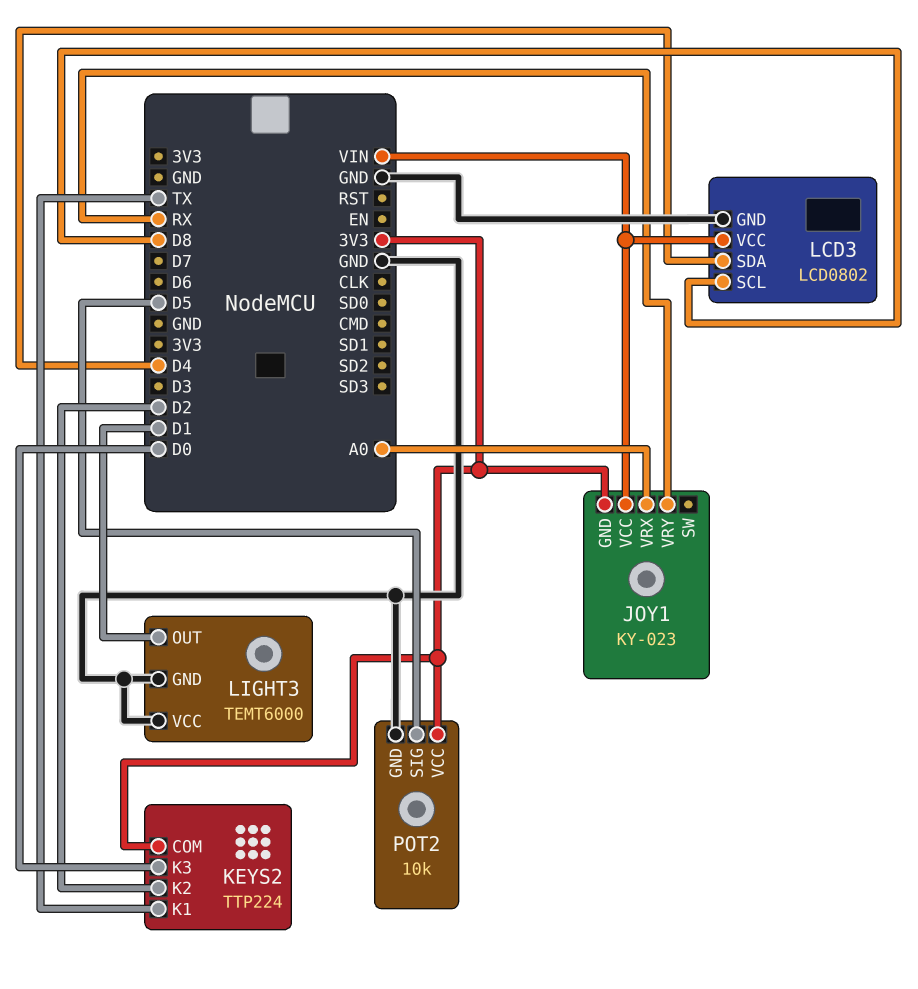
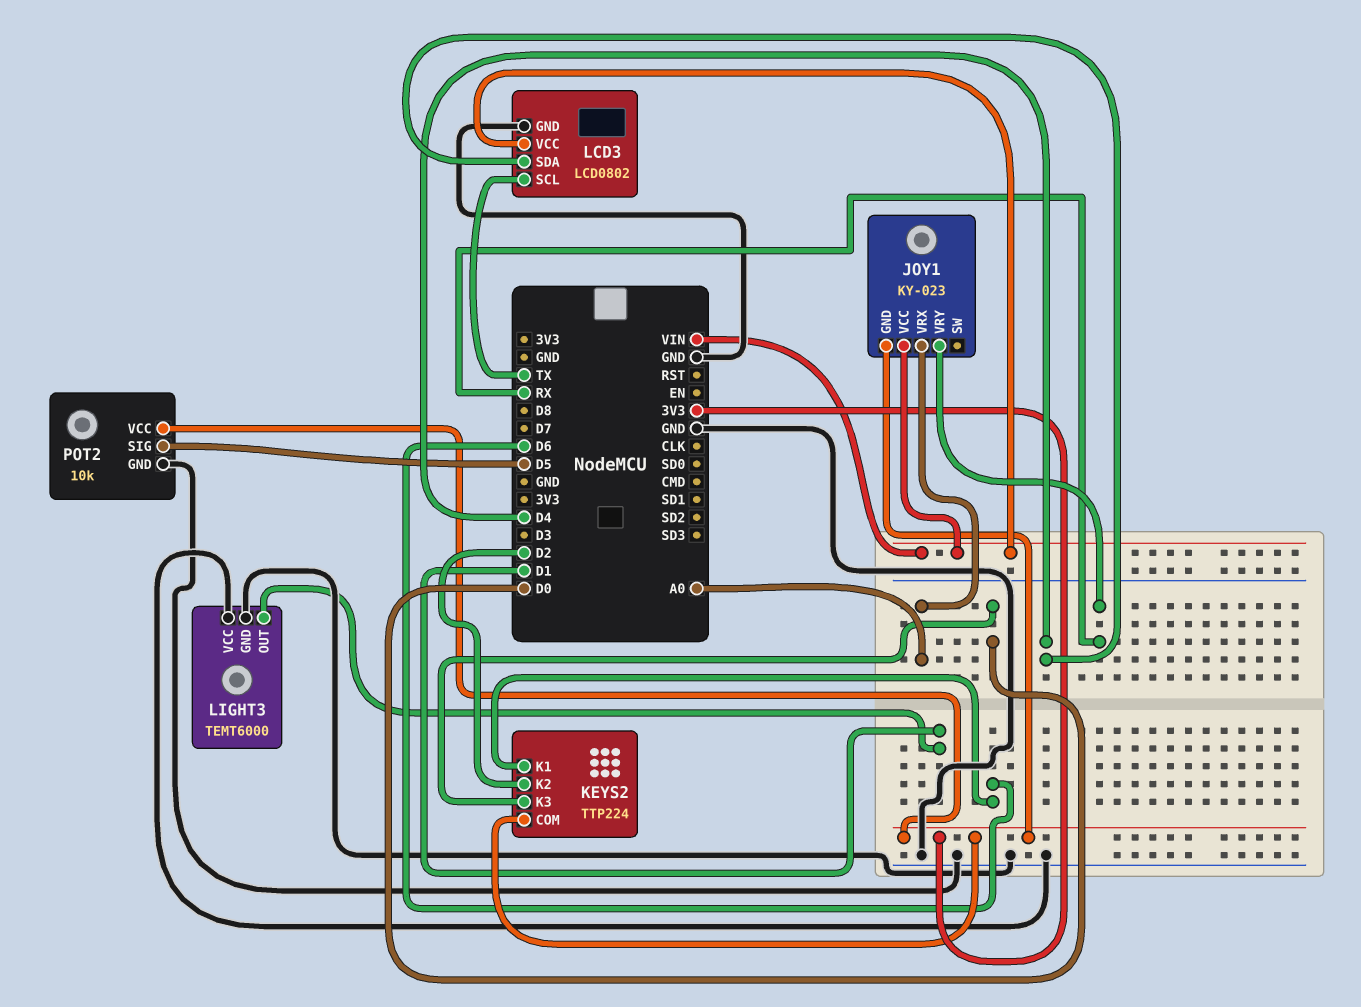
KEYS2 pin K1: TX -> D6
LCD3 pin SCL: D8 -> TX

